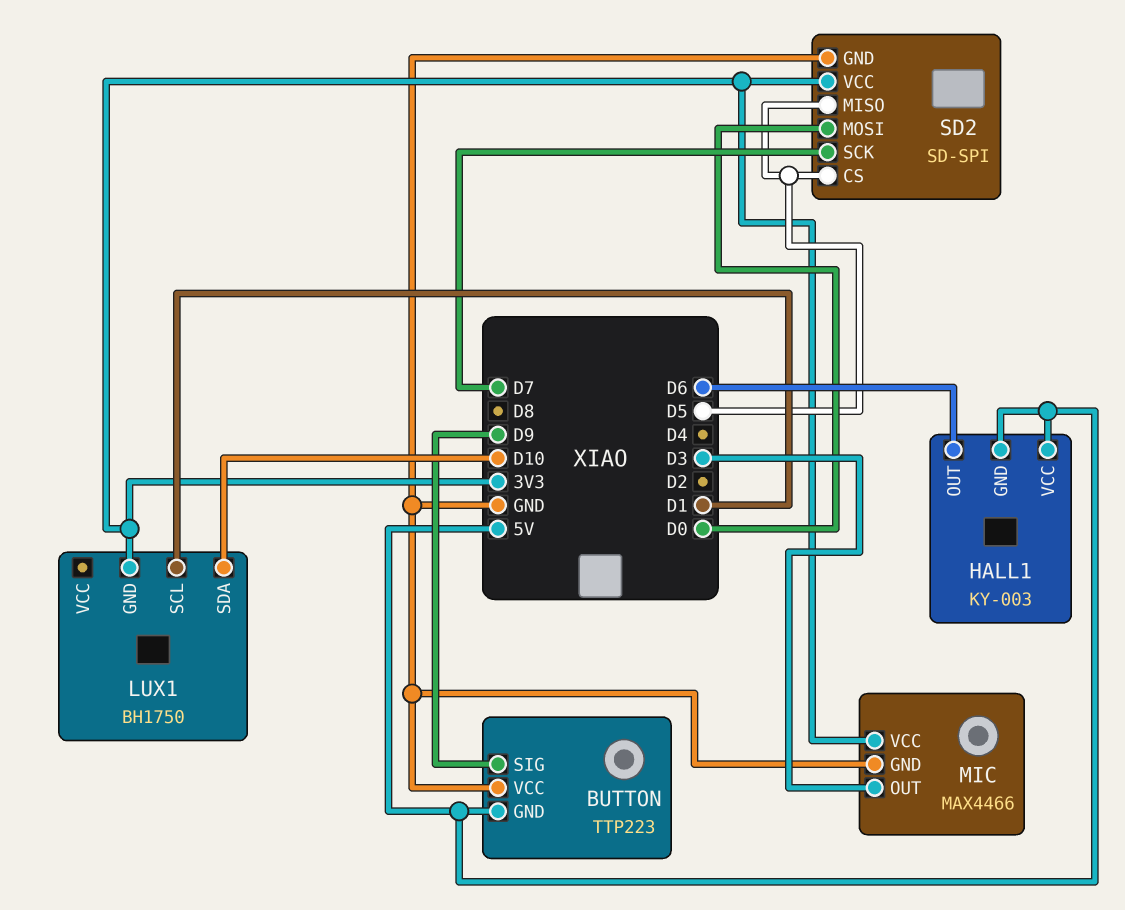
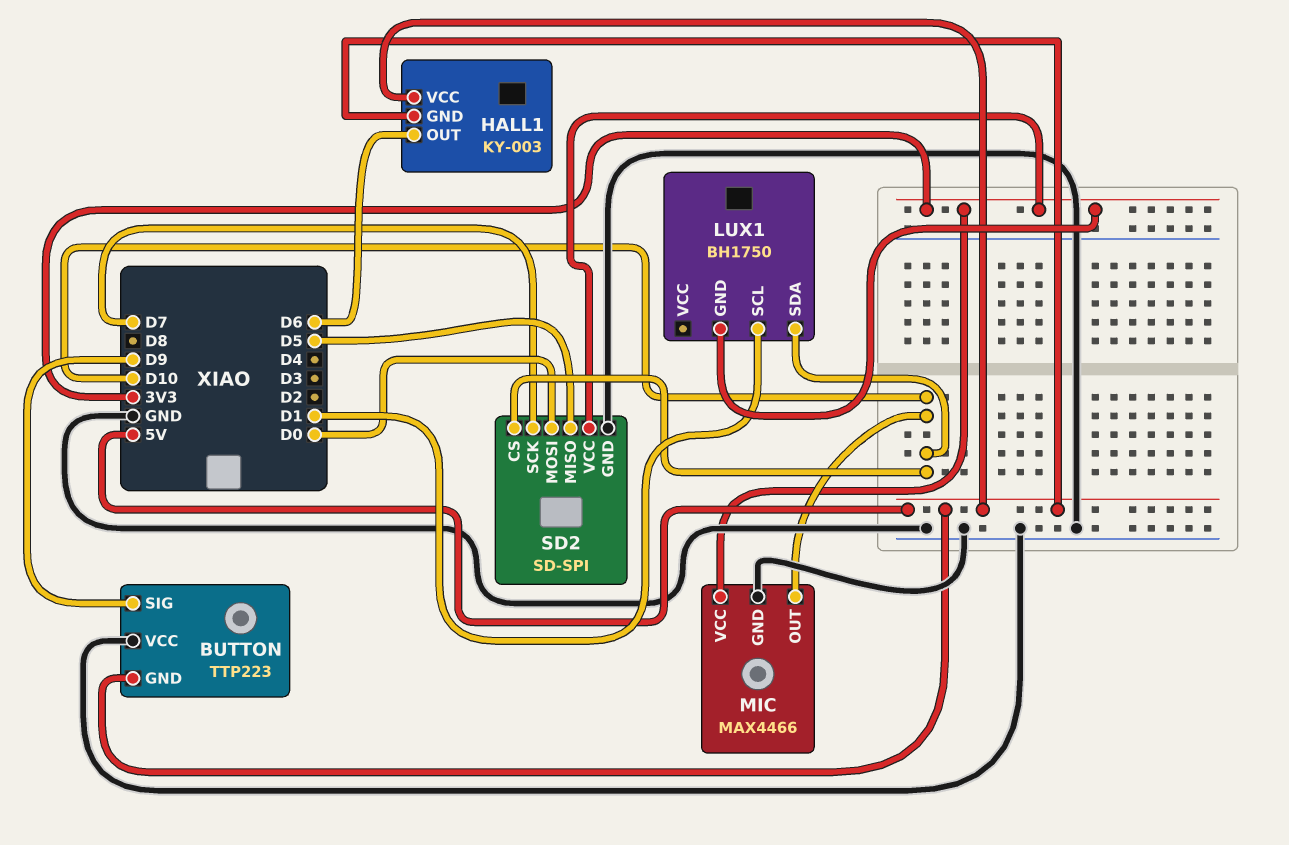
MIC pin OUT: D3 -> D10
SD2 pin CS: D5 -> D10

